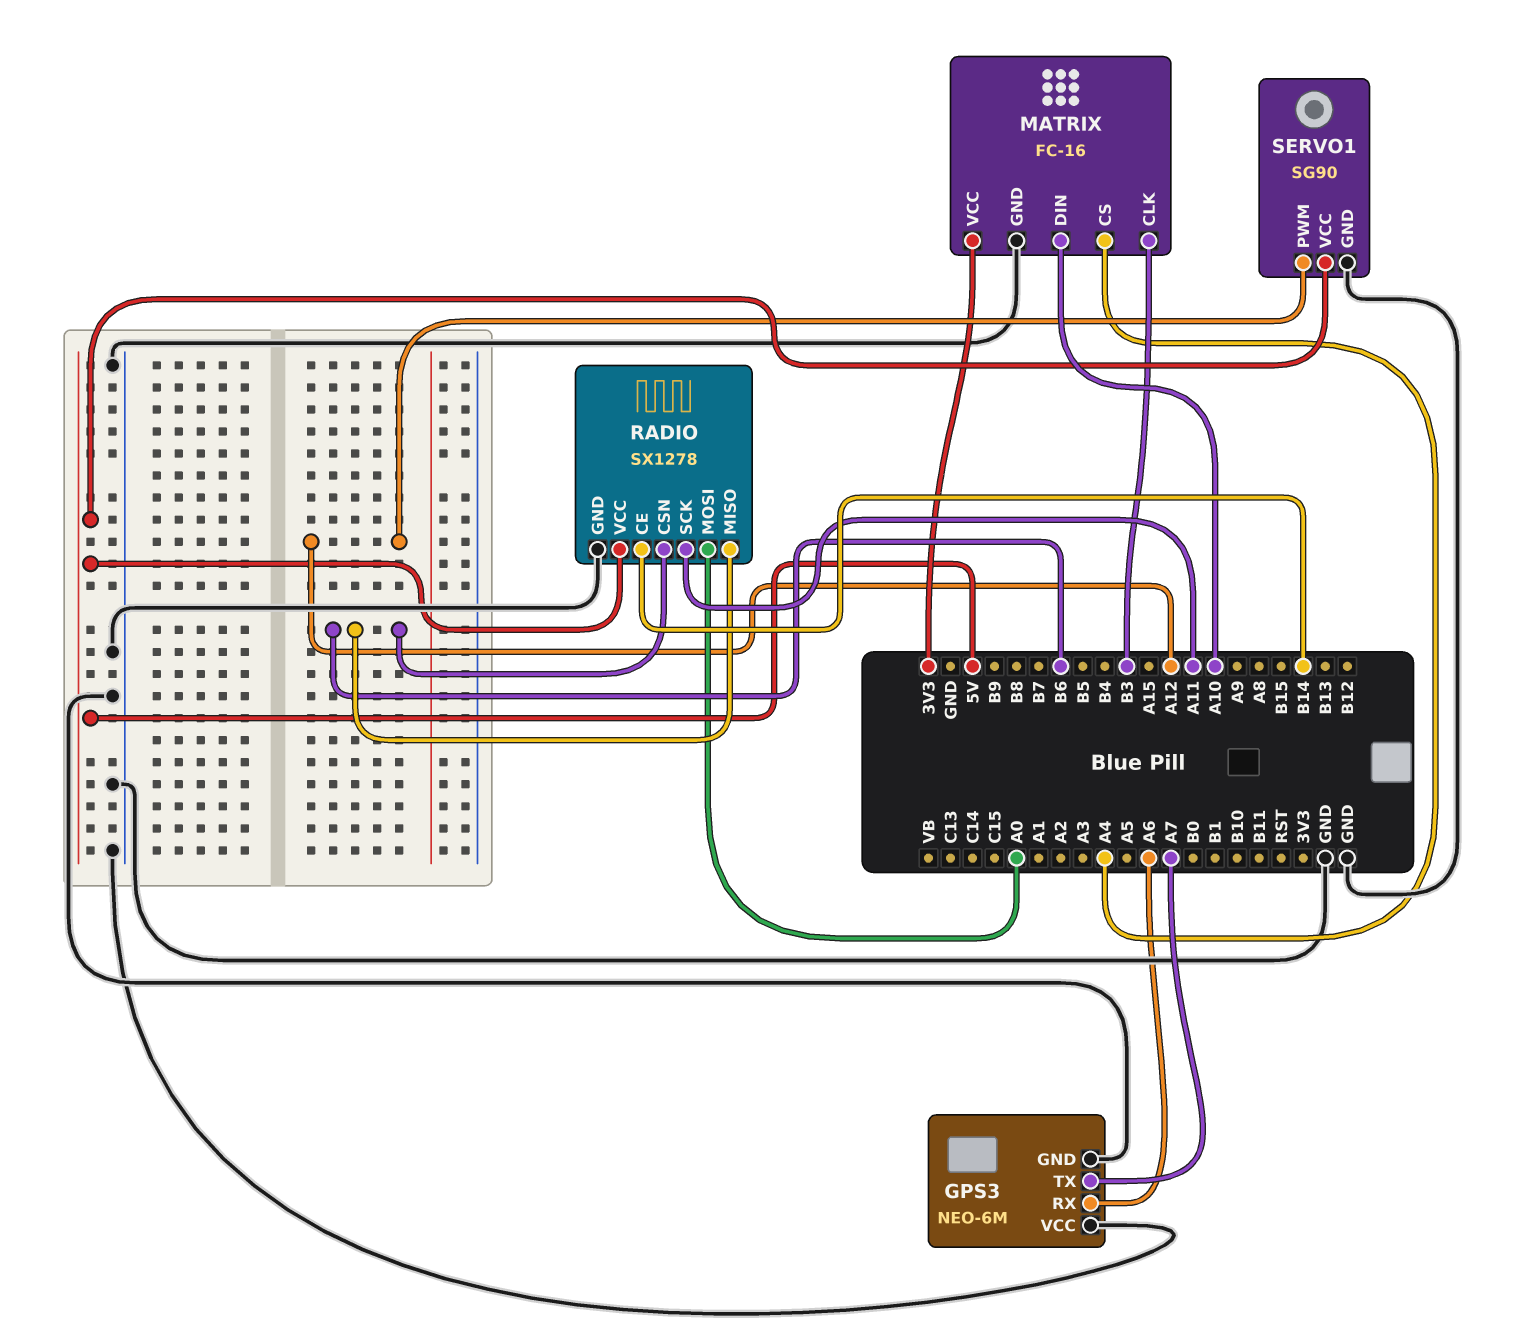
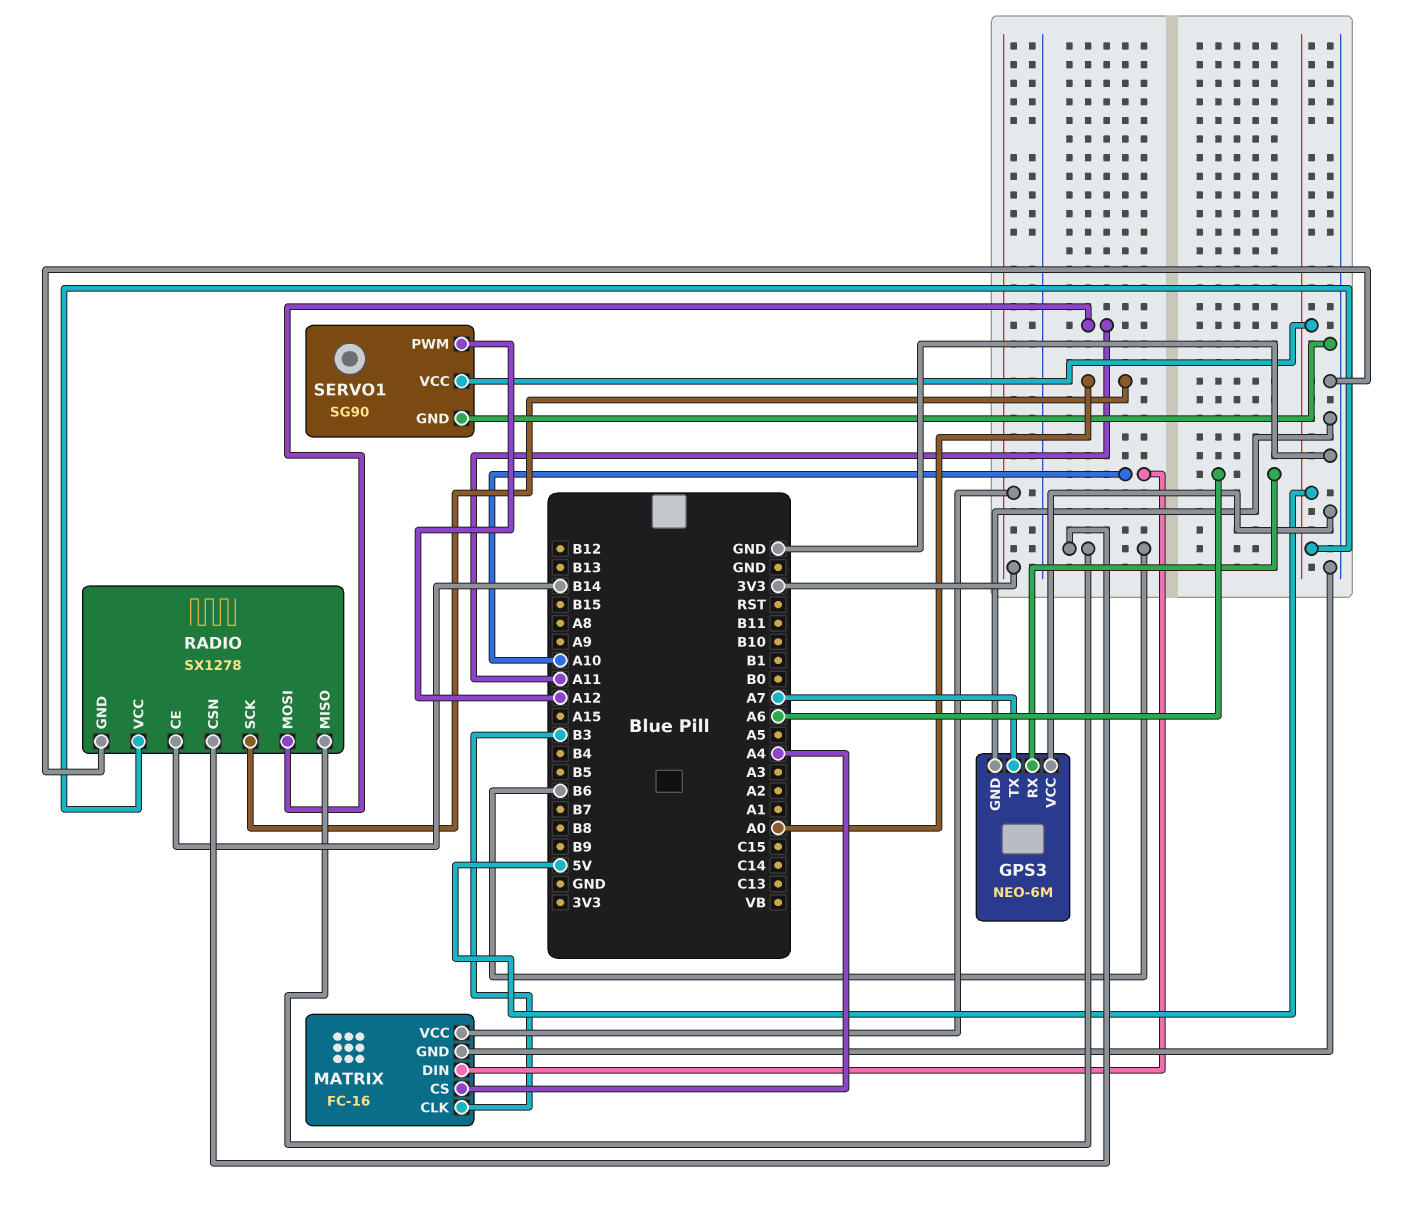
RADIO pin MOSI: A0 -> A11
RADIO pin SCK: A11 -> A0

